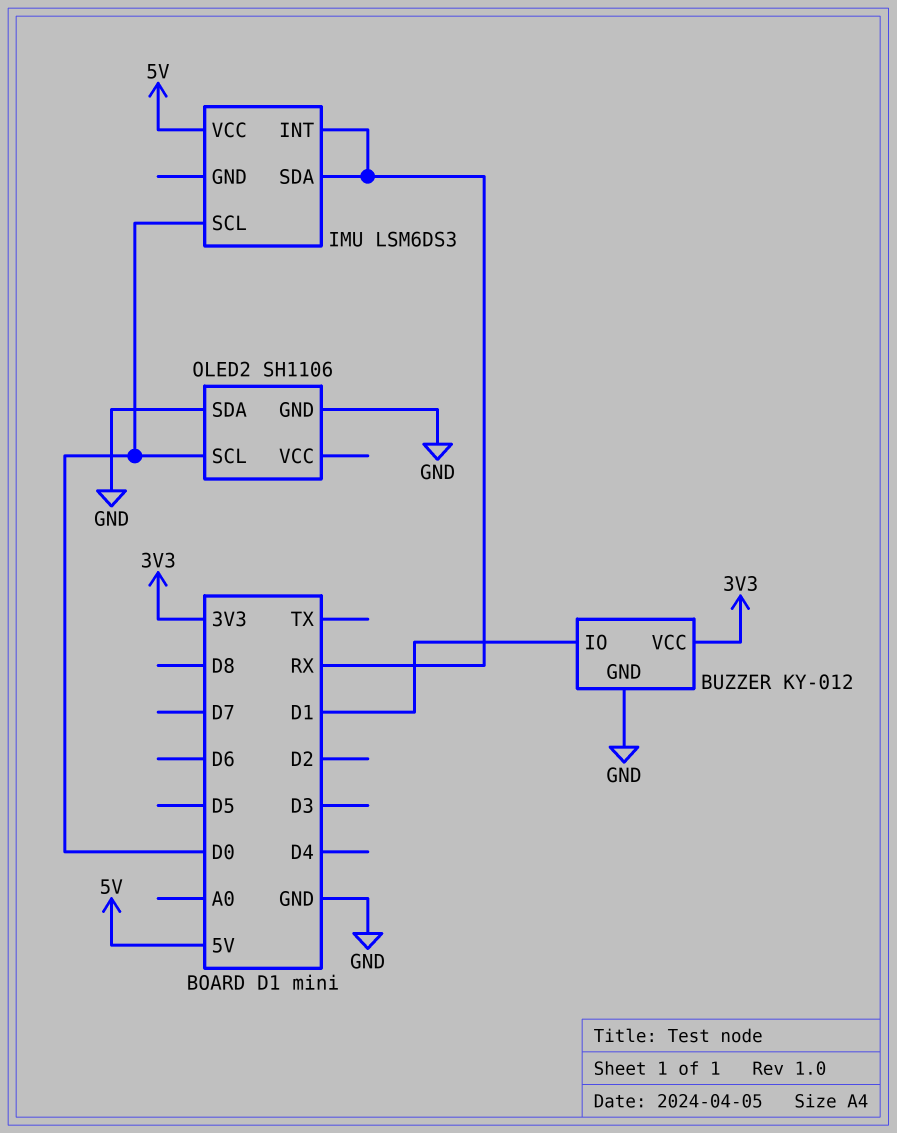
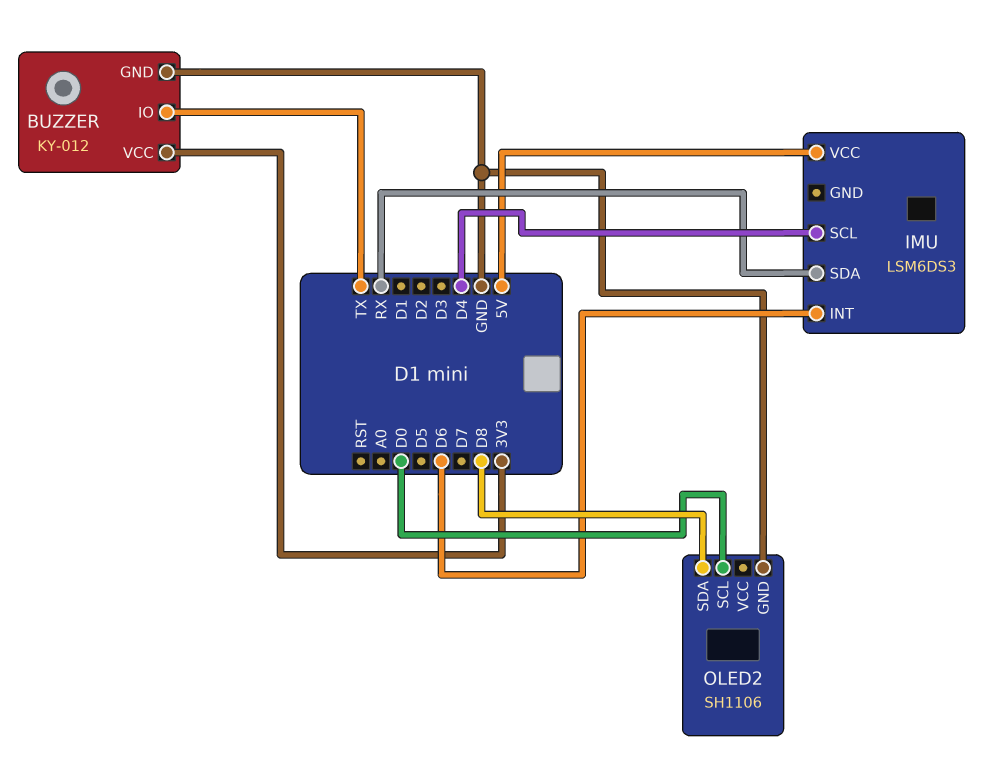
BUZZER pin IO: D1 -> TX
IMU pin INT: RX -> D6
IMU pin SCL: D0 -> D4
OLED2 pin SDA: GND -> D8

